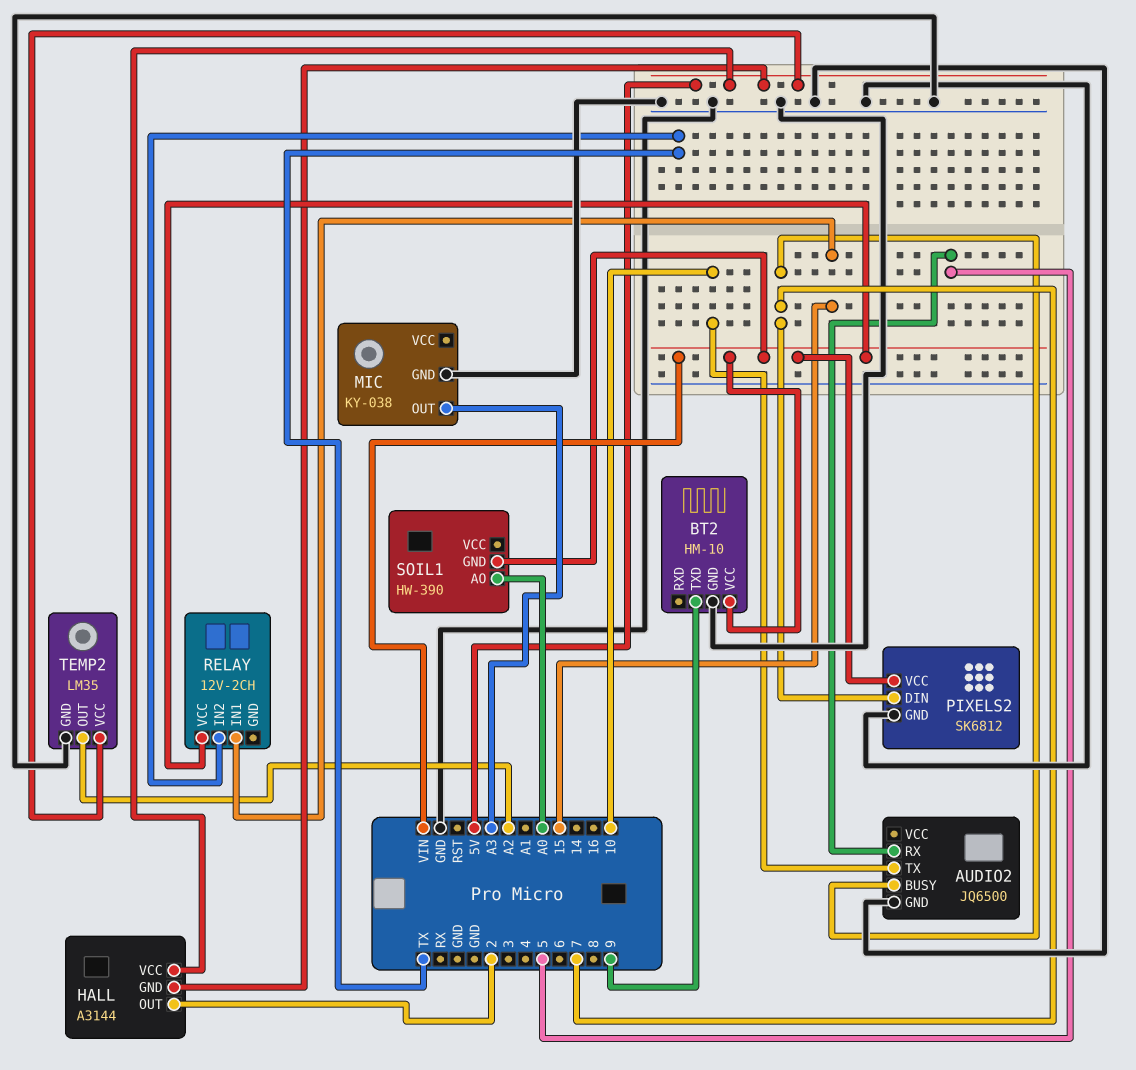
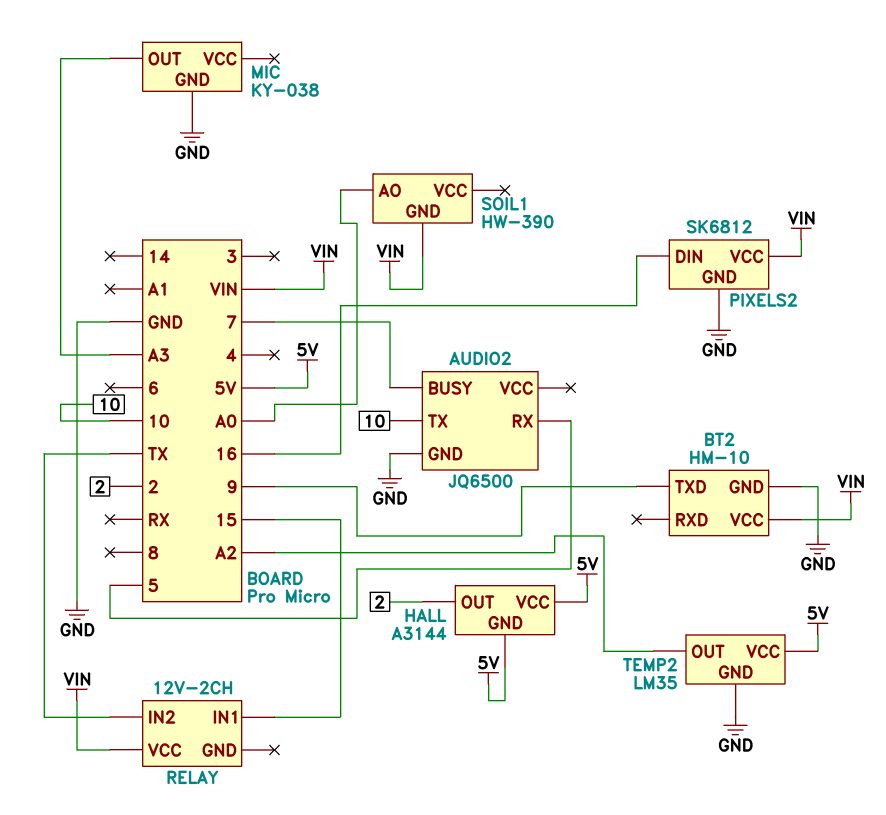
PIXELS2 pin DIN: 7 -> 16

